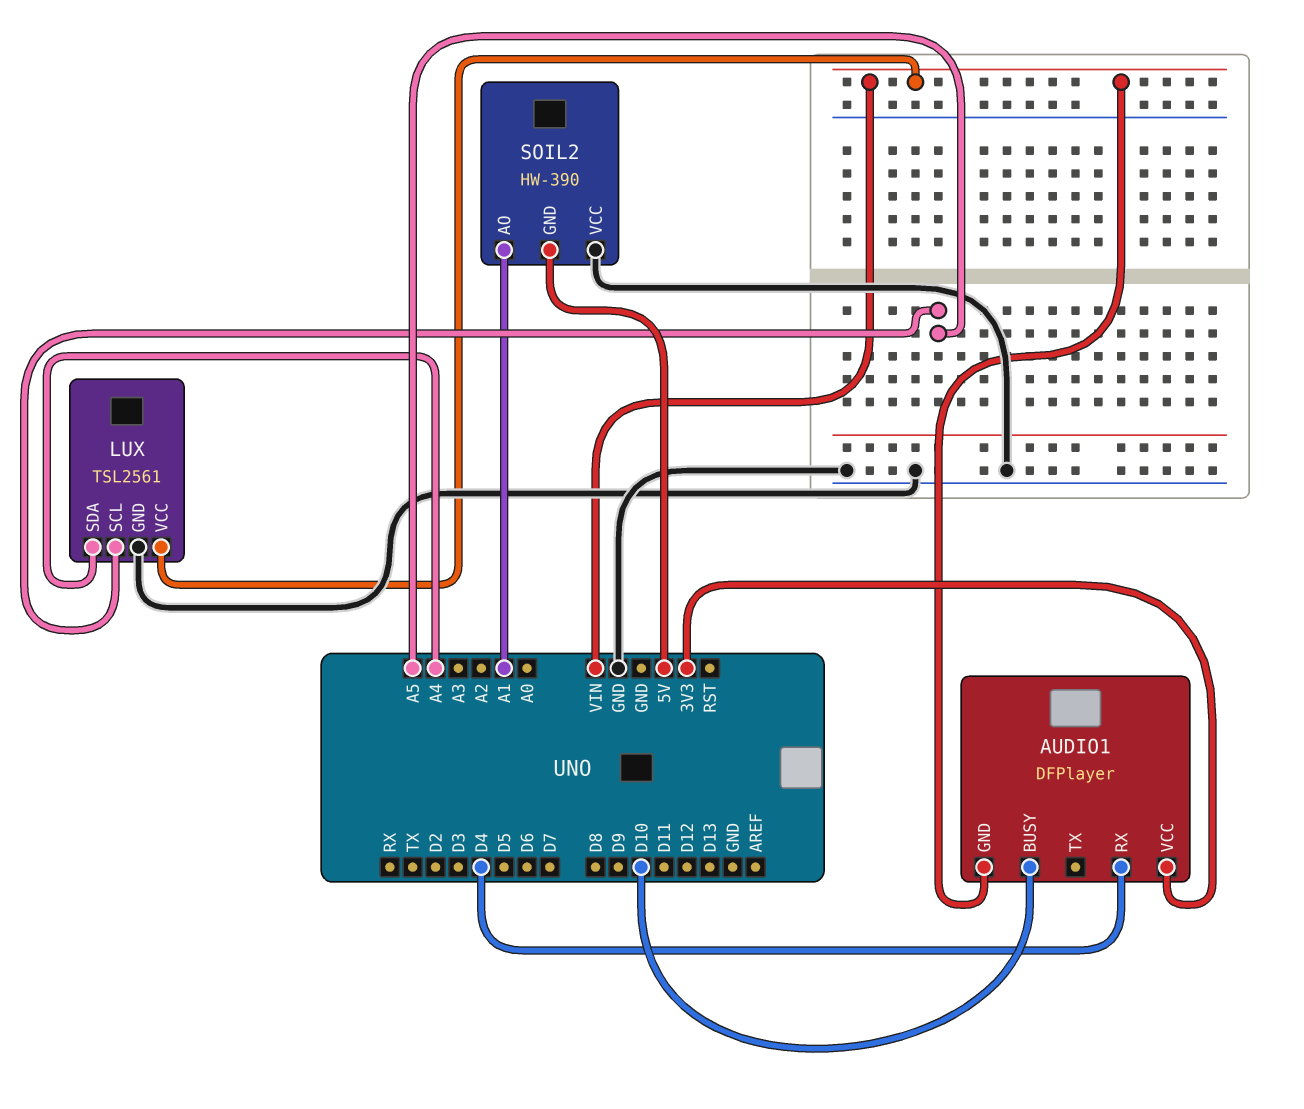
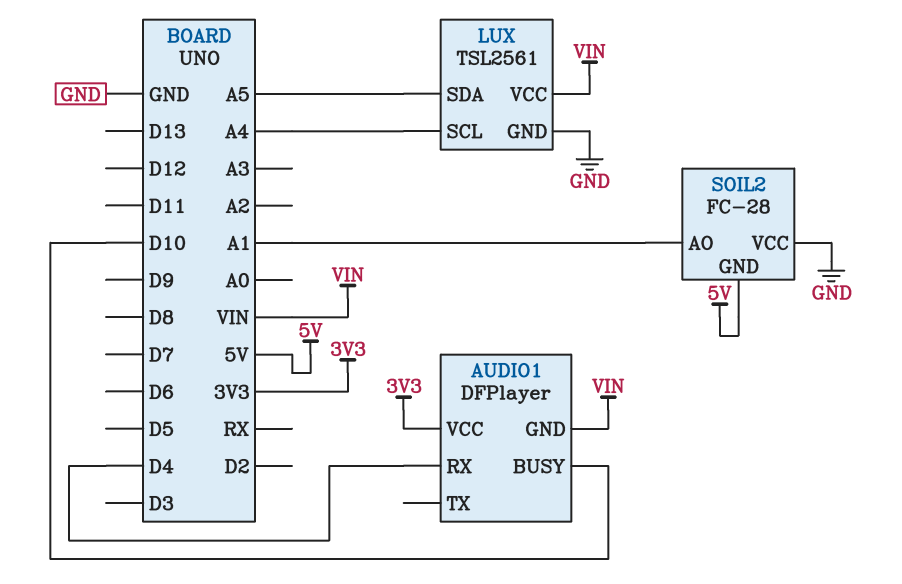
LUX pin SCL: A5 -> A4
LUX pin SDA: A4 -> A5
SOIL2: HW-390 -> FC-28

